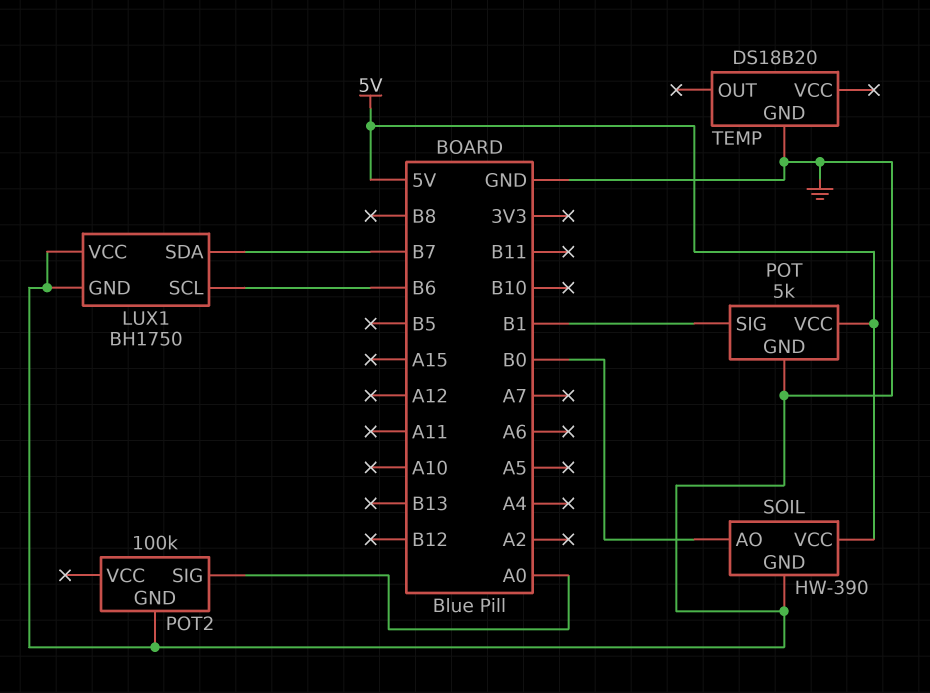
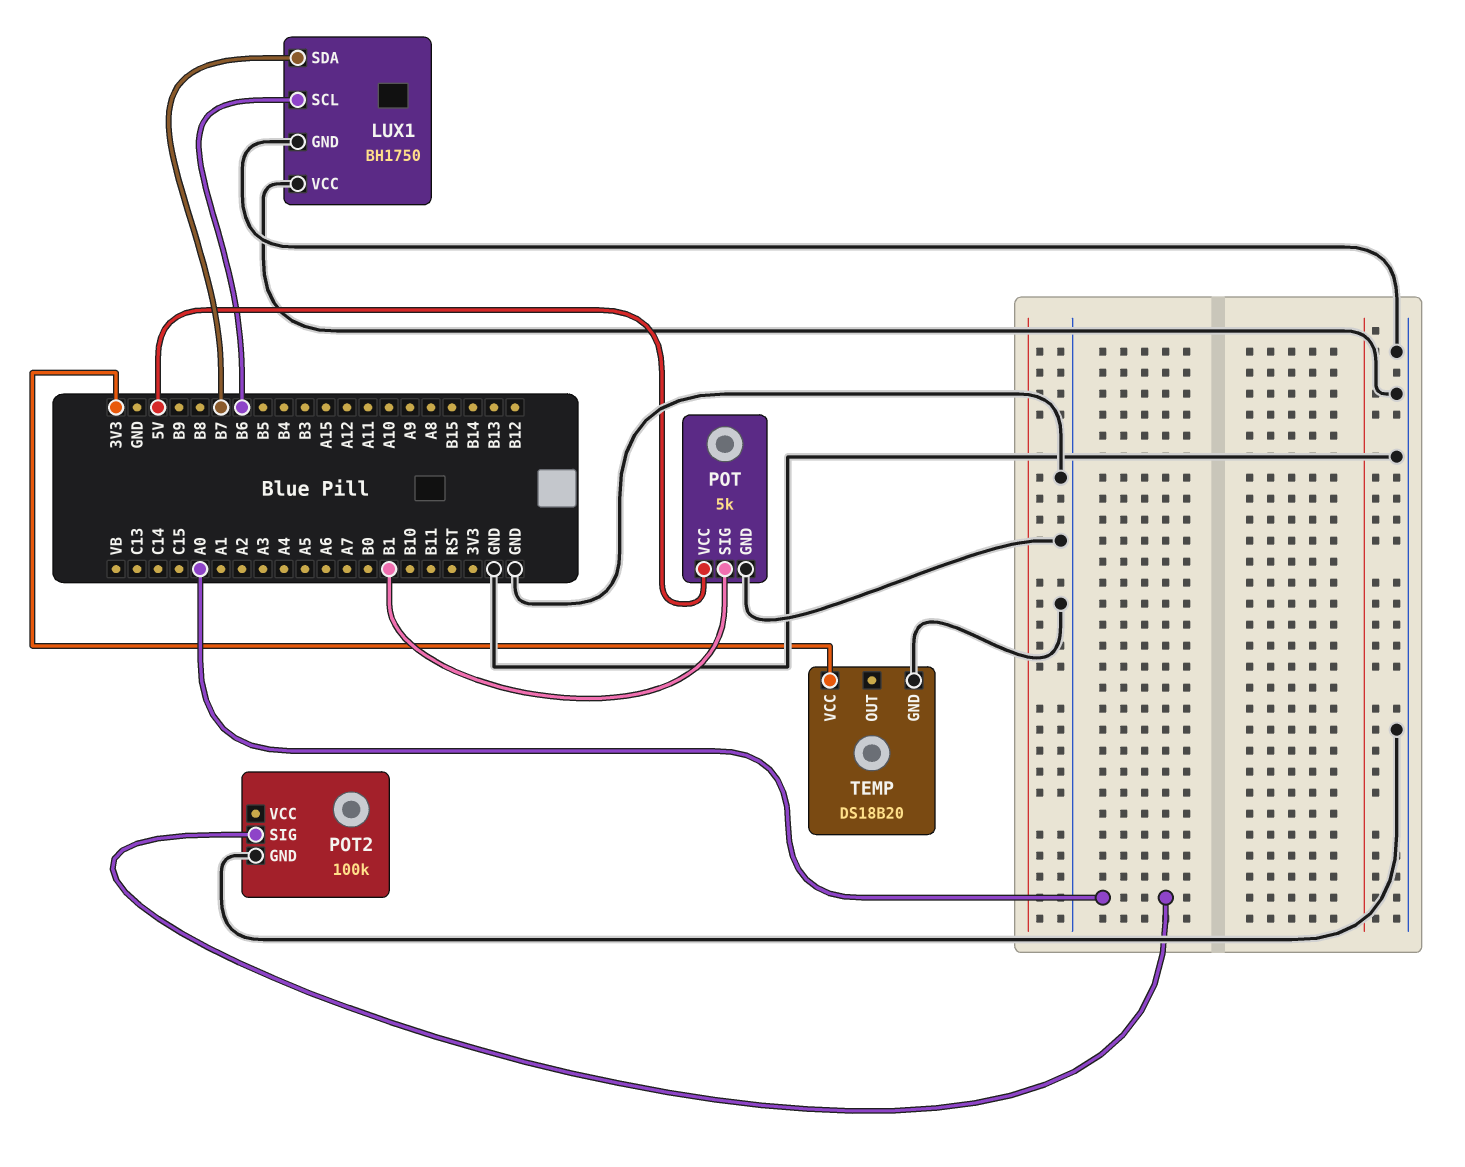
SOIL: HW-390 -> none
SOIL pin AO: B0 -> none
SOIL pin GND: GND -> none
SOIL pin VCC: 5V -> none
TEMP pin VCC: none -> 3V3

